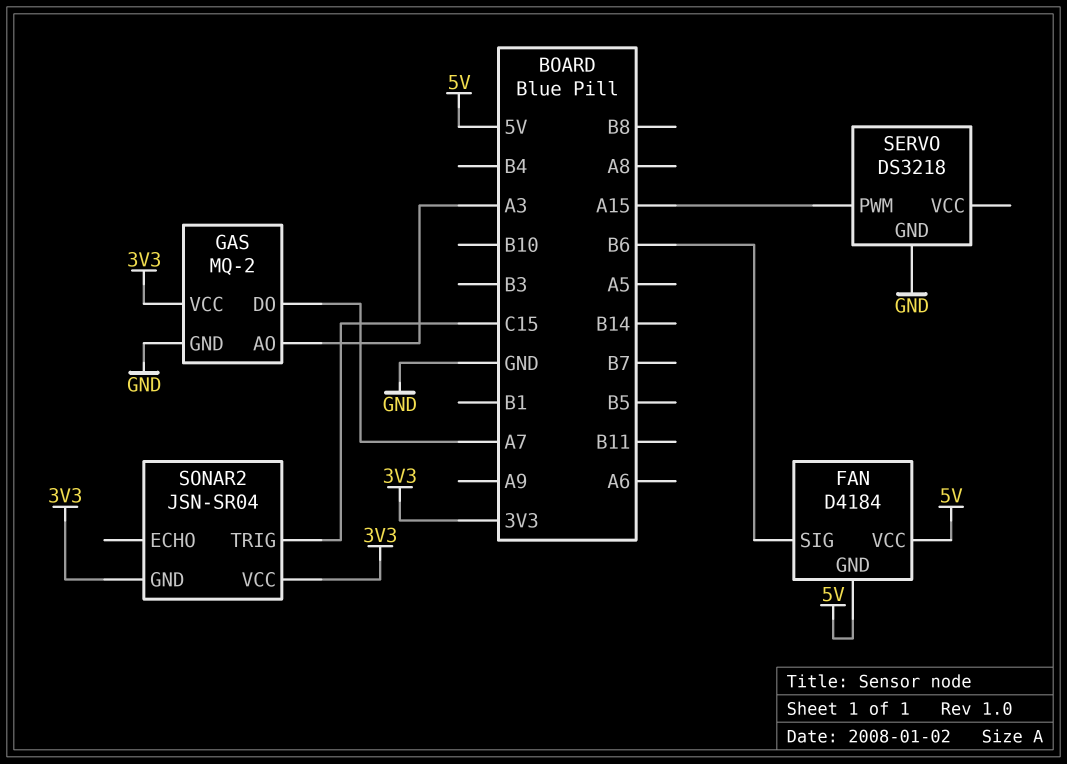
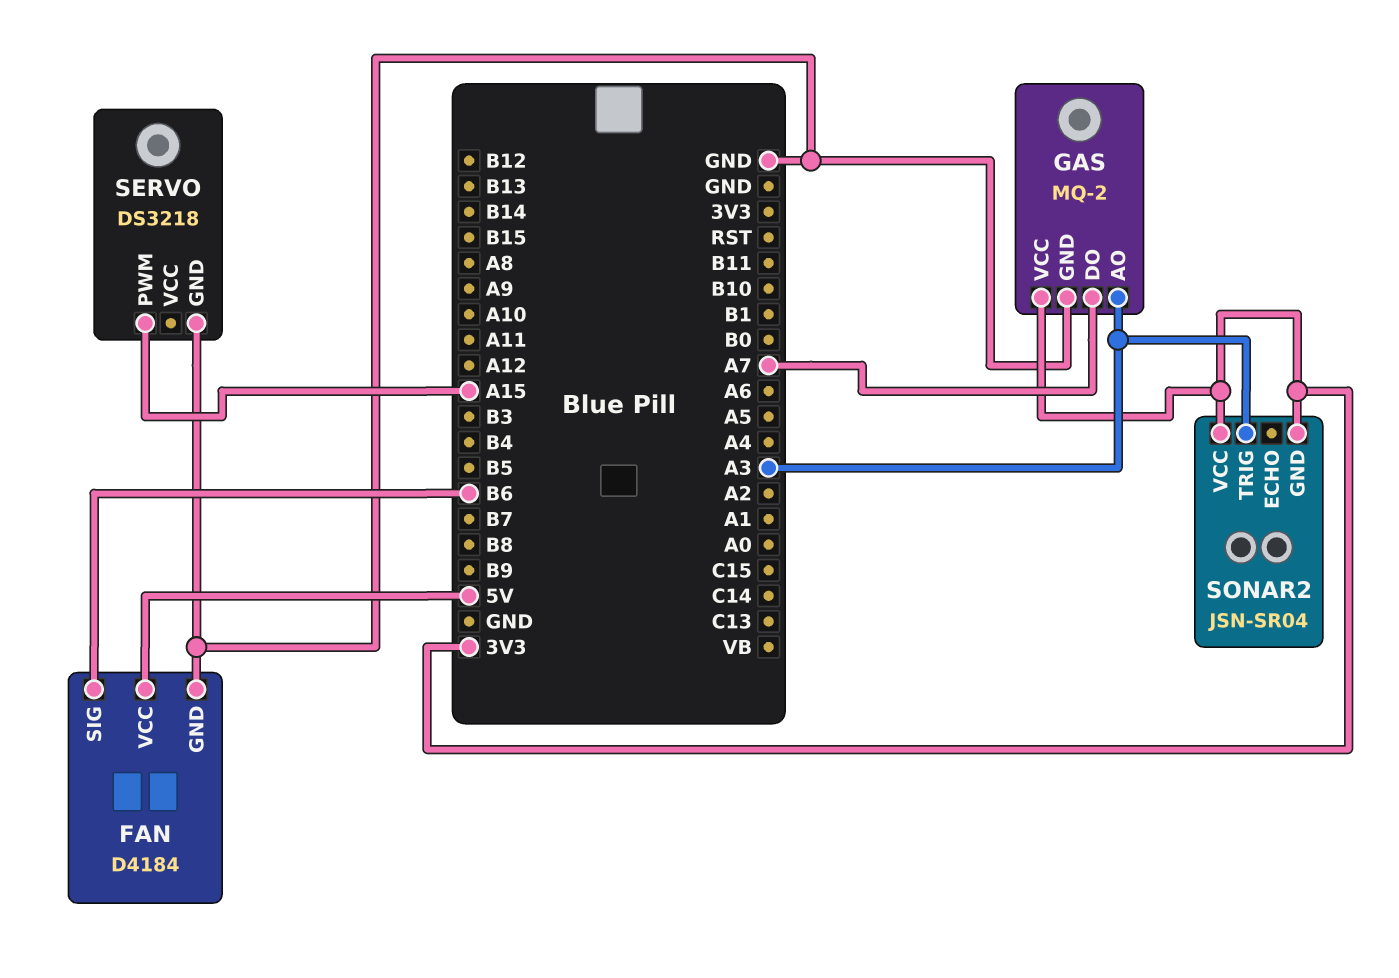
FAN pin GND: 5V -> GND
SONAR2 pin TRIG: C15 -> A3

